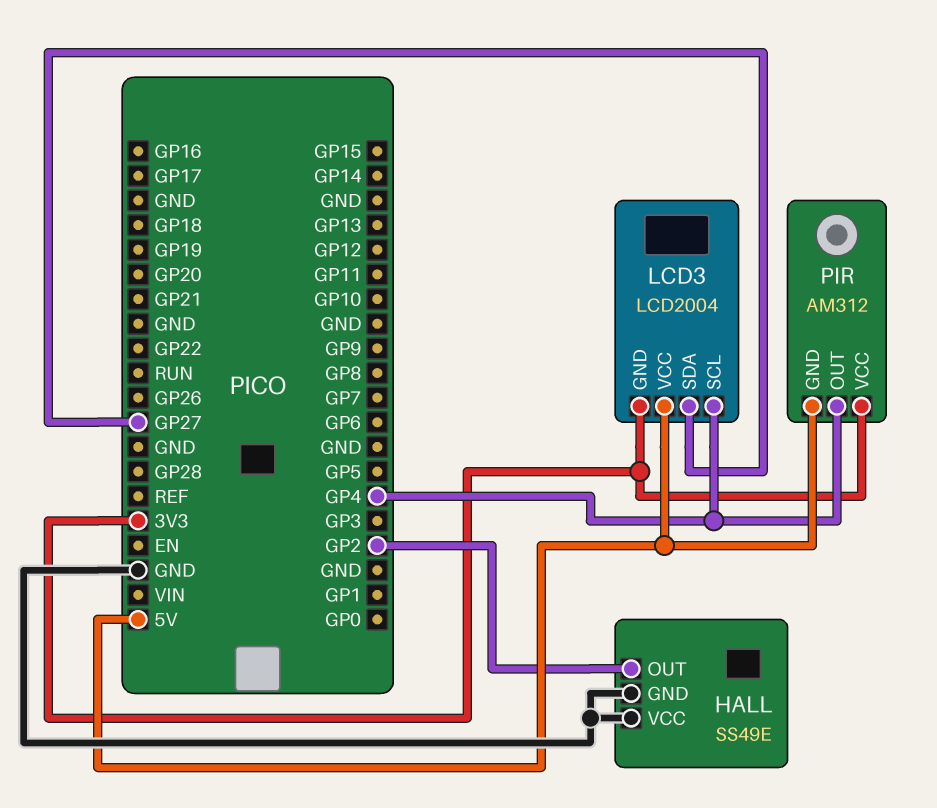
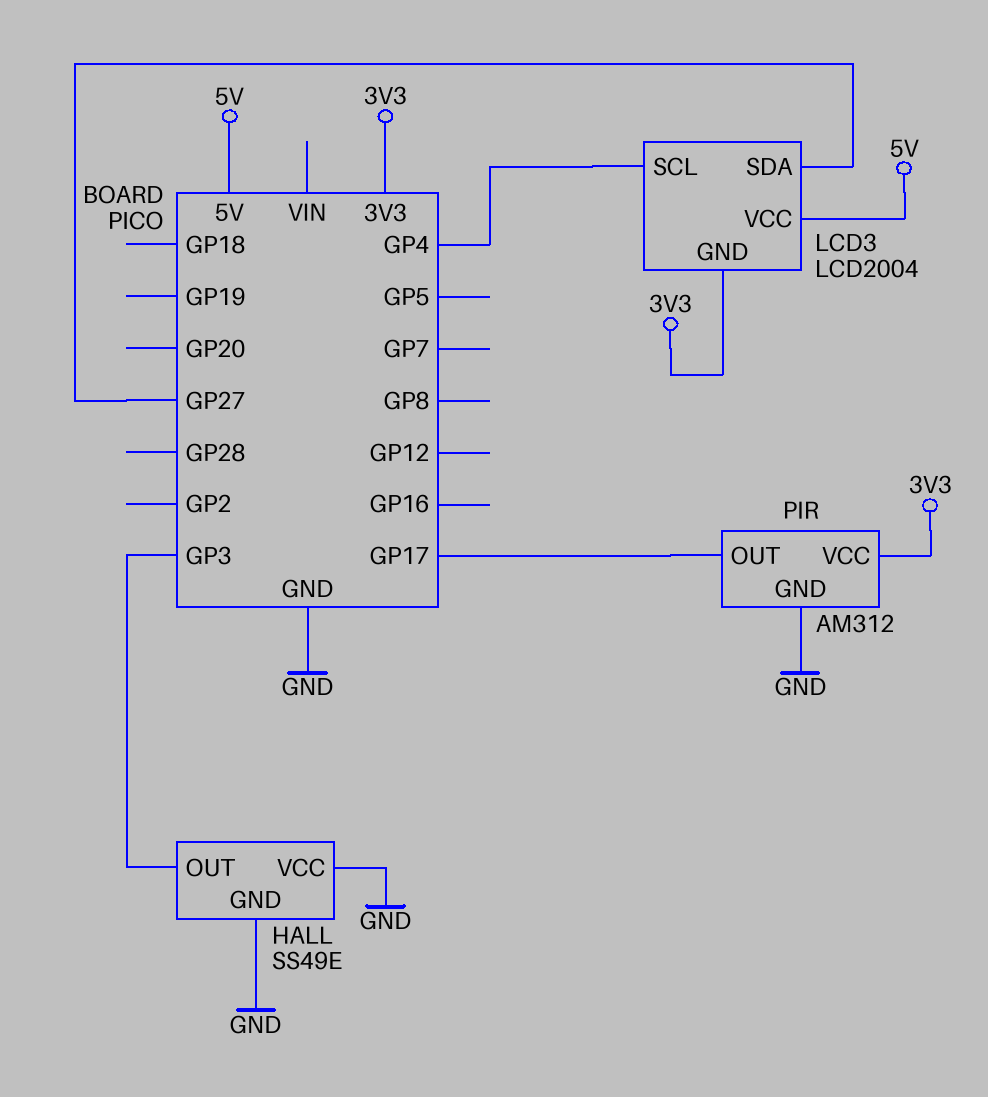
HALL pin OUT: GP2 -> GP3
PIR pin GND: 5V -> GND
PIR pin OUT: GP4 -> GP17

